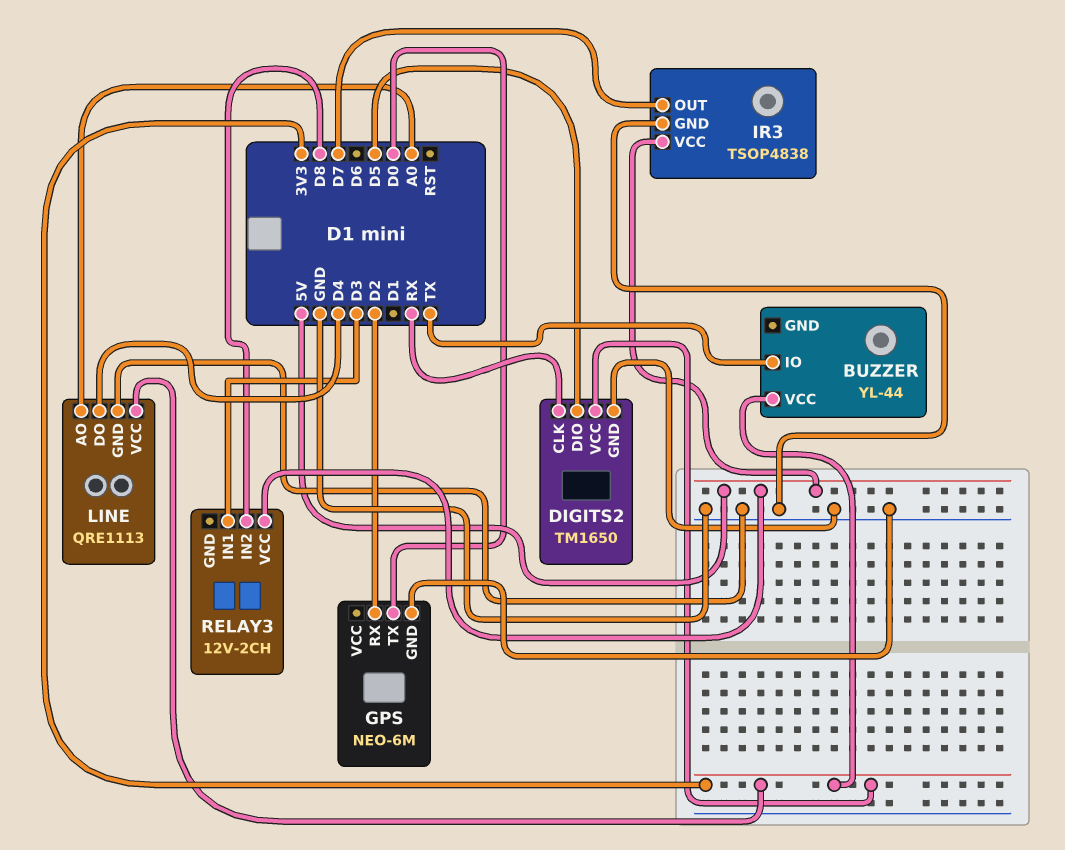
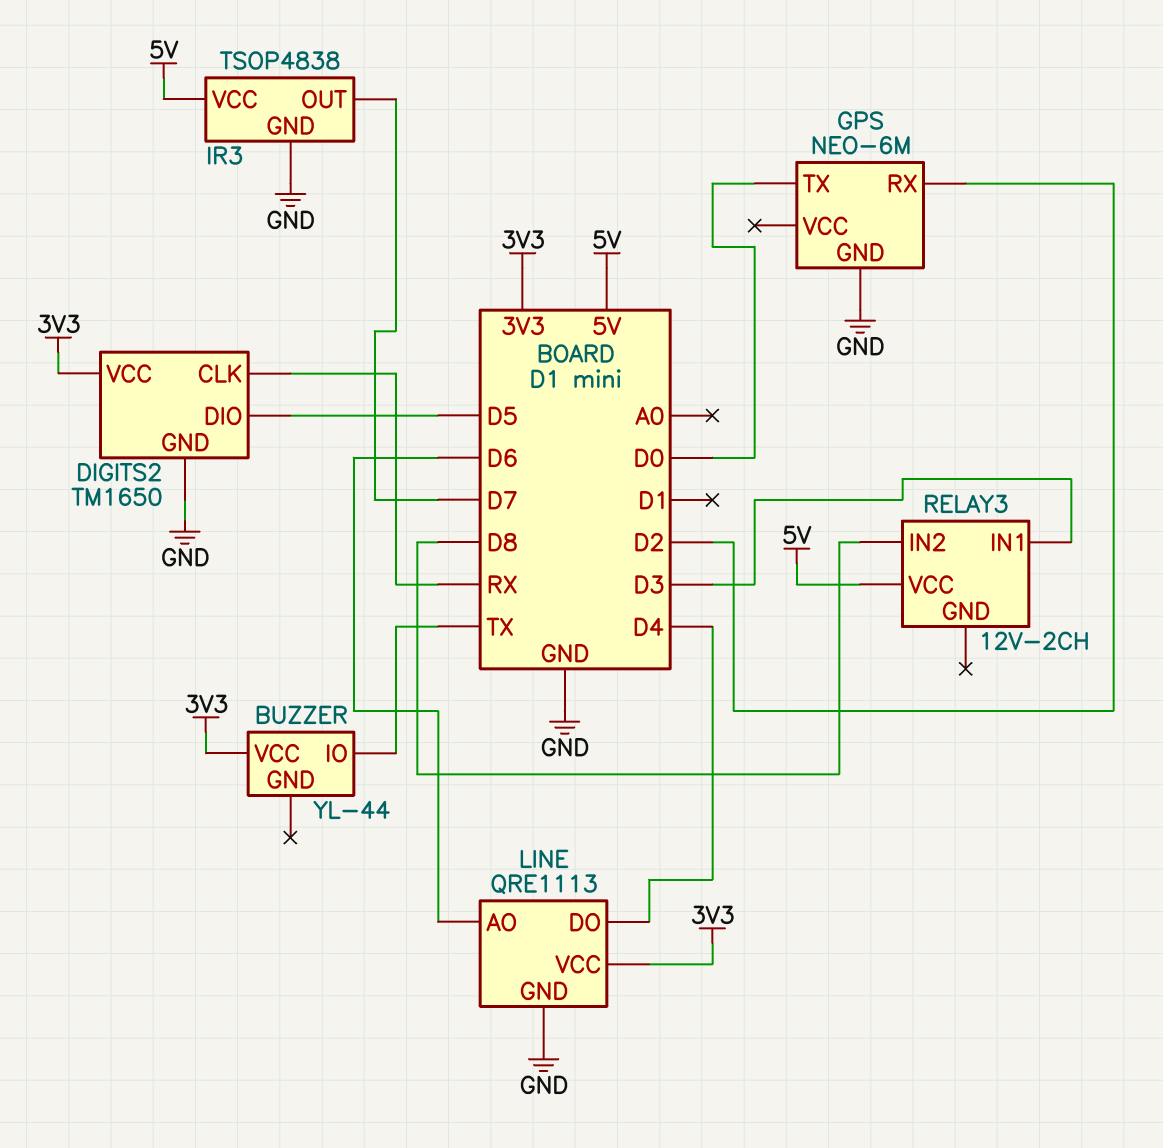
LINE pin AO: A0 -> D6

